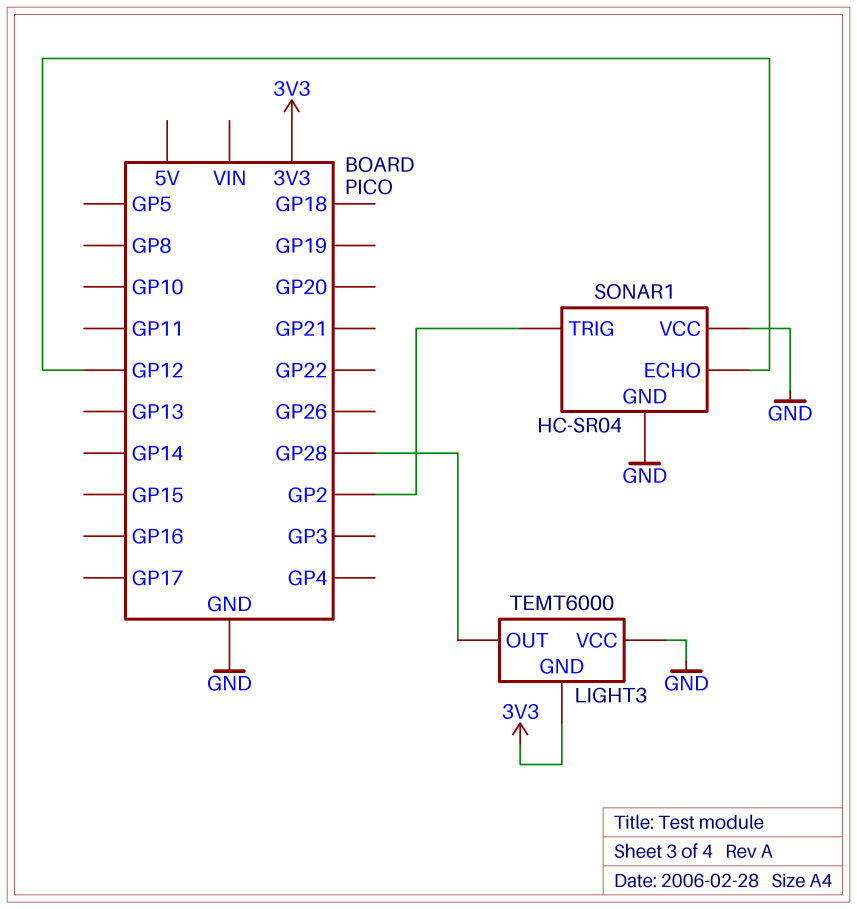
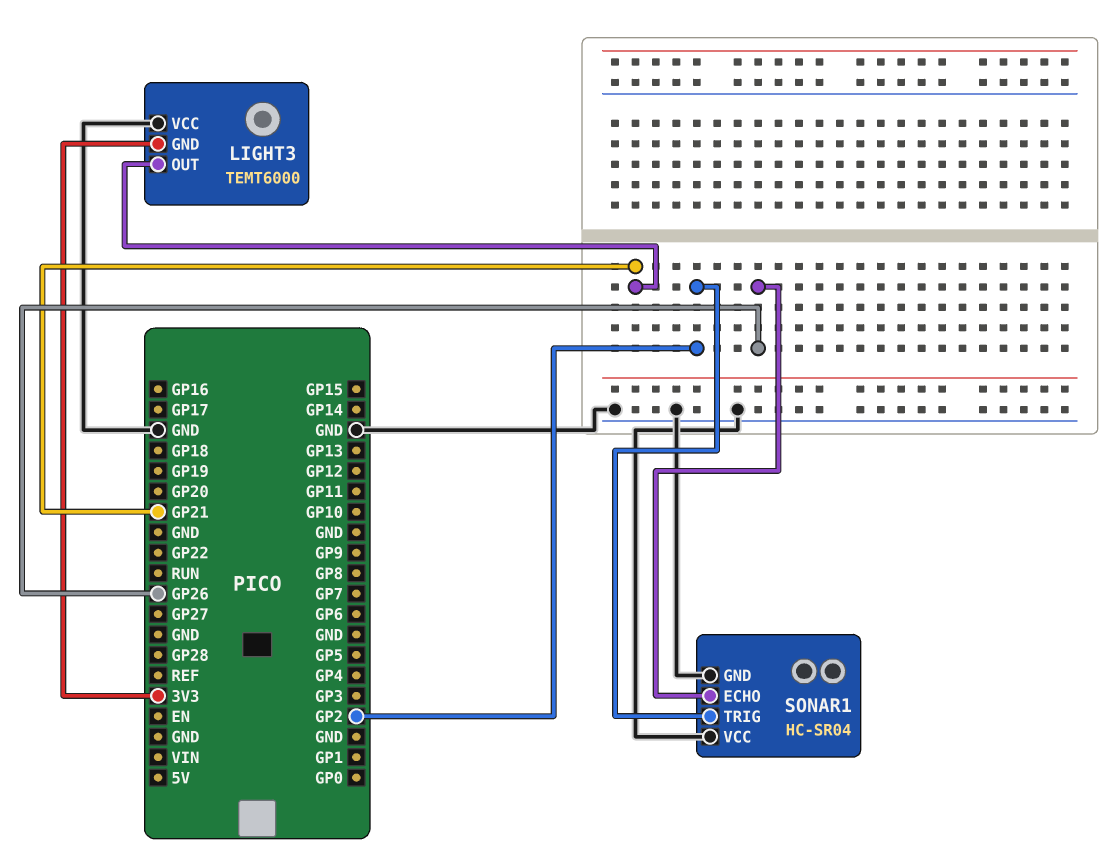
LIGHT3 pin OUT: GP28 -> GP21
SONAR1 pin ECHO: GP12 -> GP26

